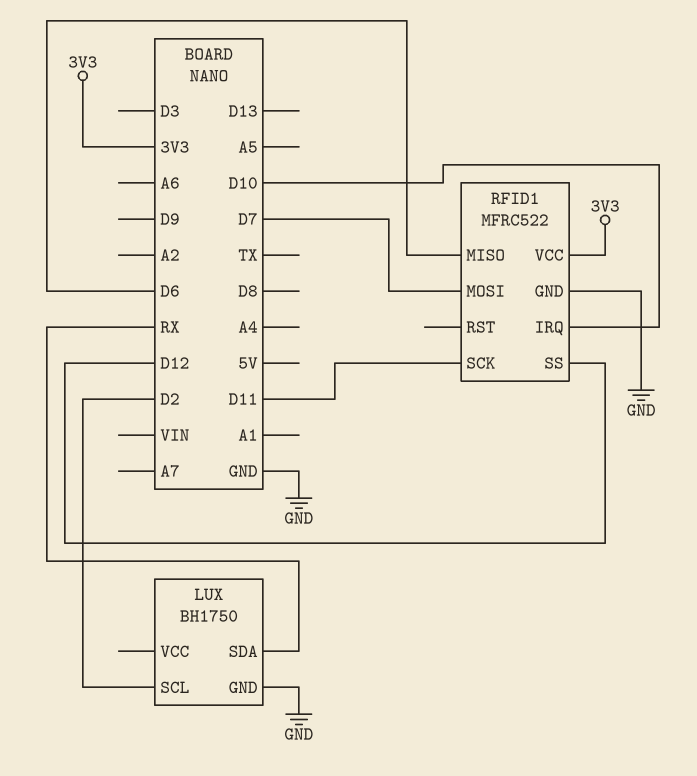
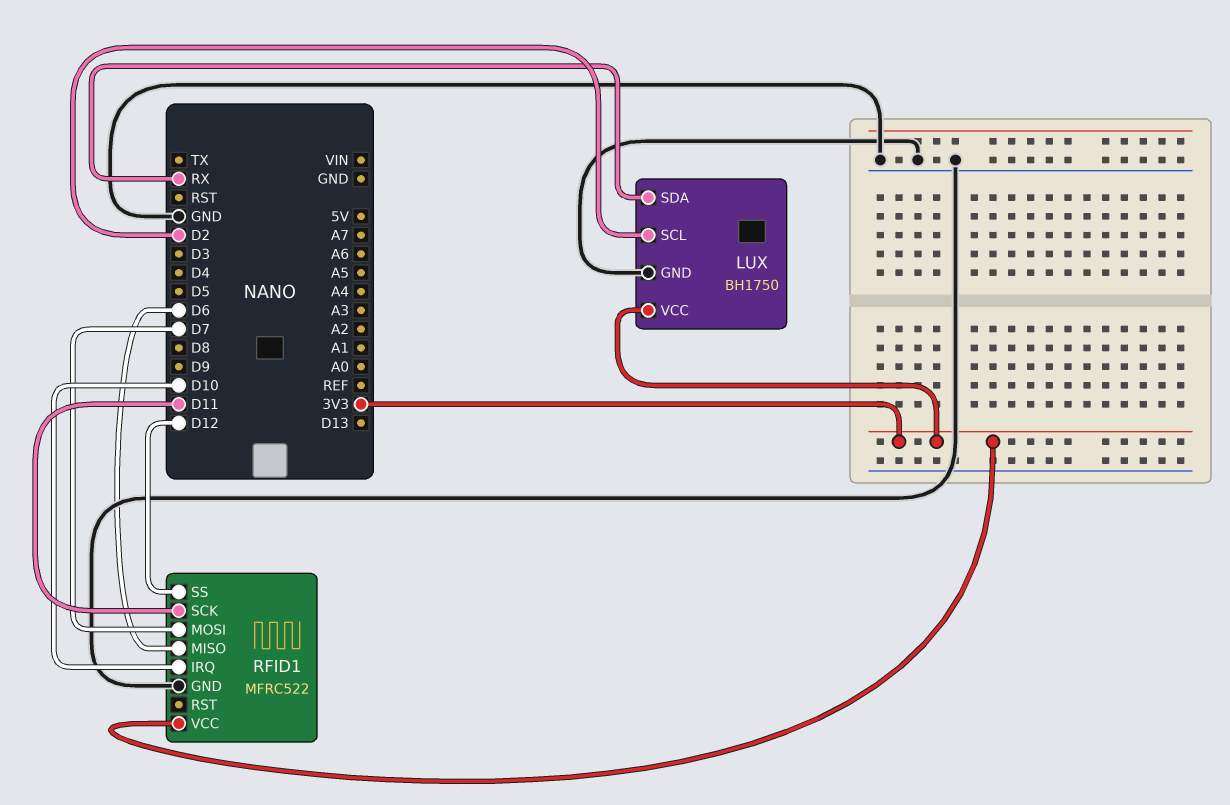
LUX pin VCC: none -> 3V3

